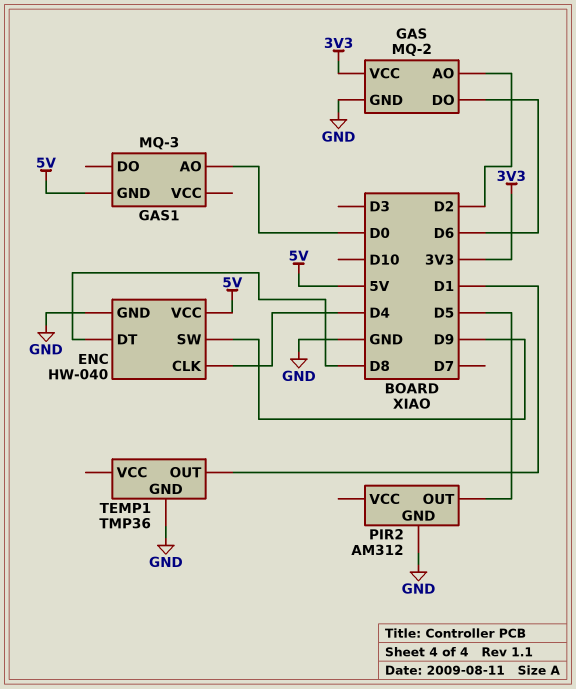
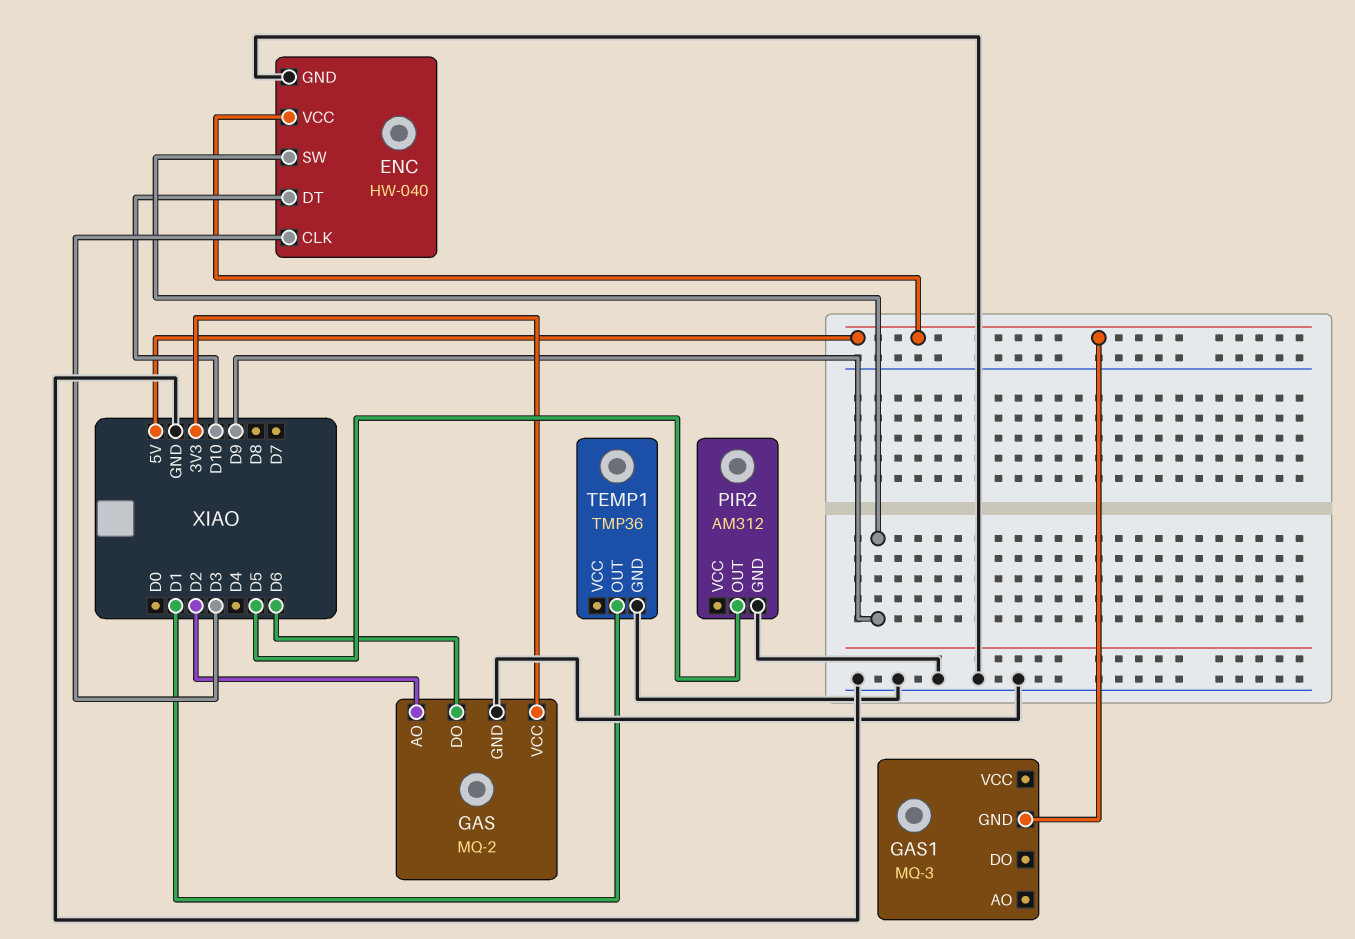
ENC pin CLK: D4 -> D3
ENC pin DT: D8 -> D10
GAS1 pin AO: D0 -> none

